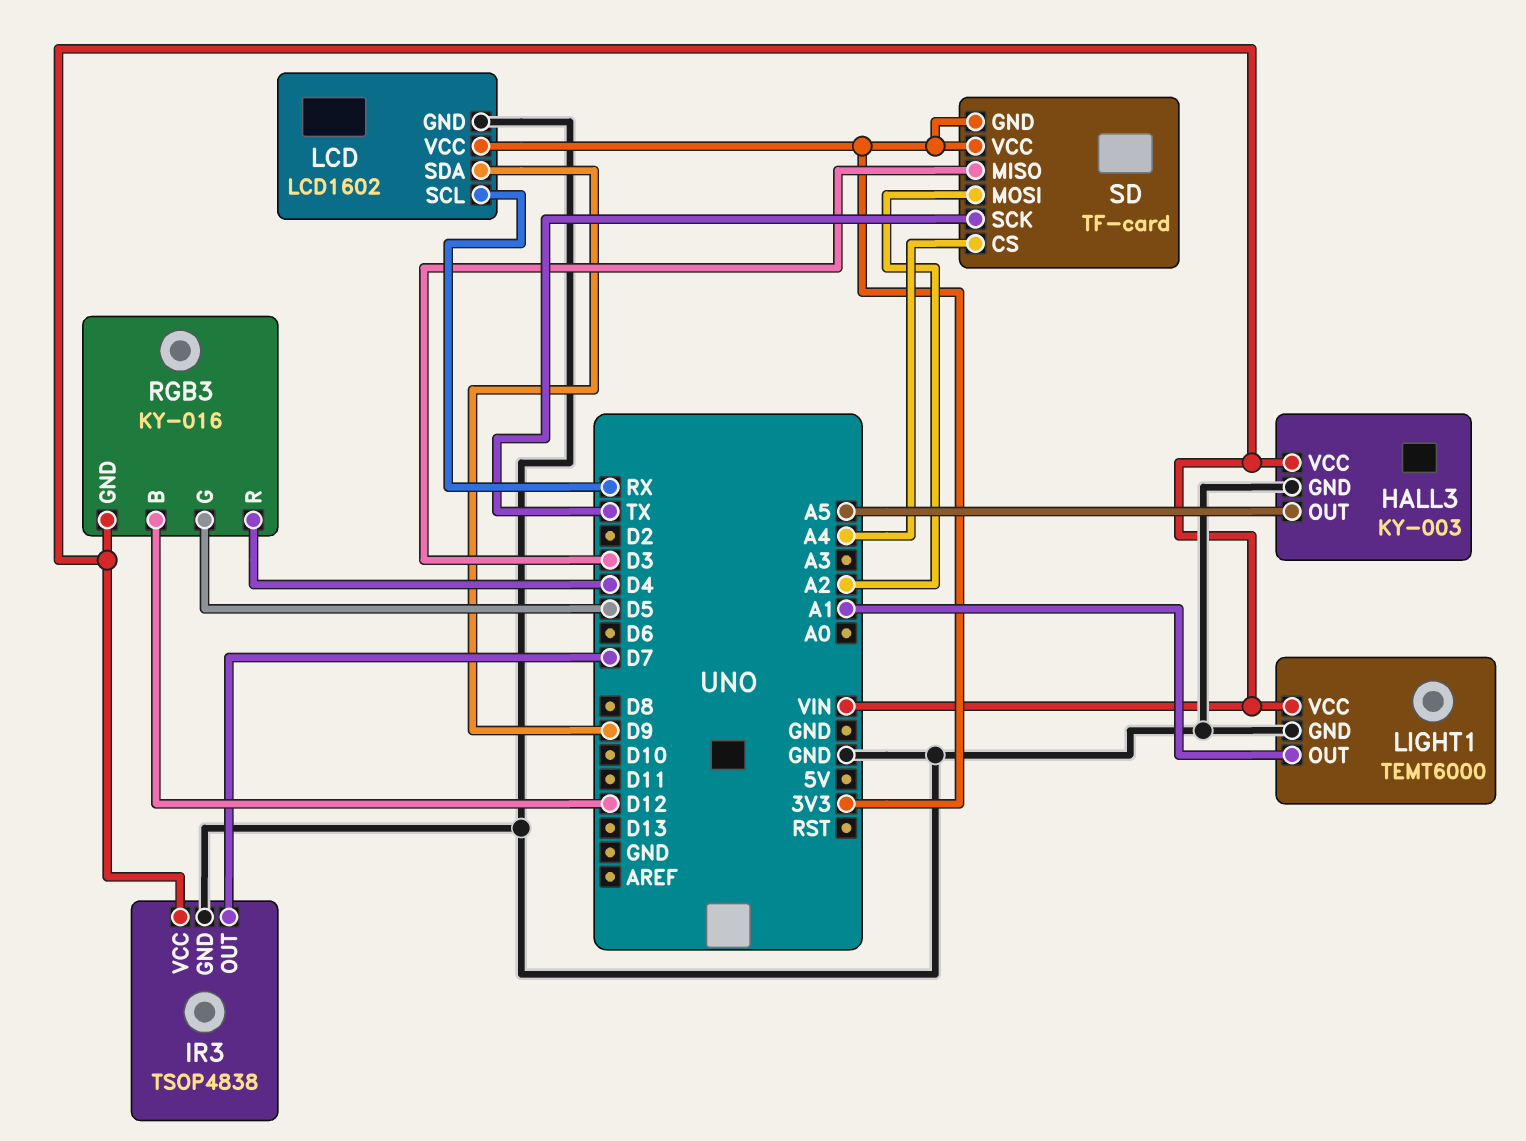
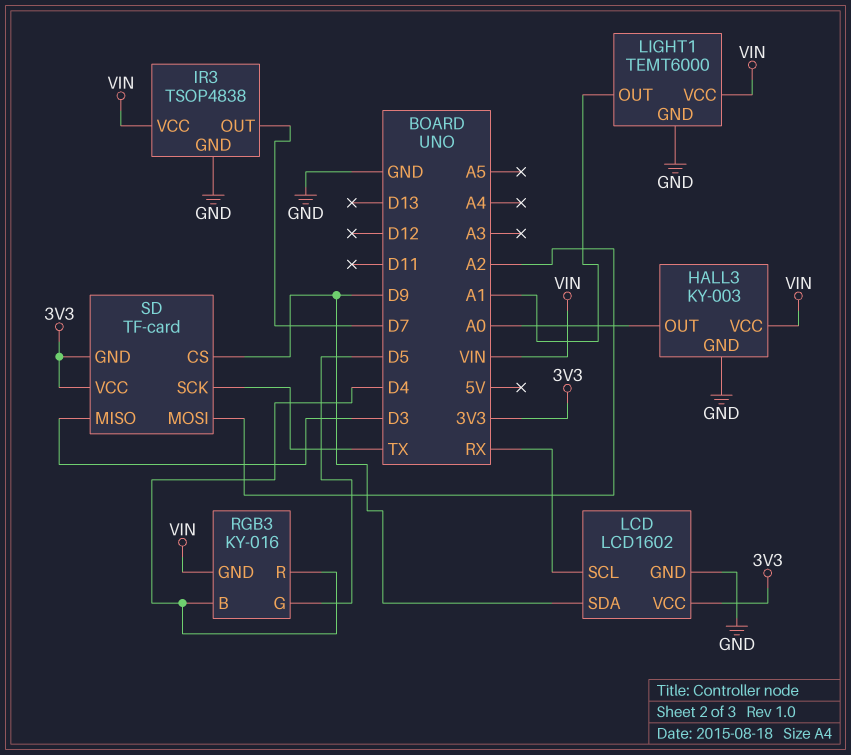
HALL3 pin OUT: A5 -> A0
RGB3 pin B: D12 -> D4
SD pin CS: A4 -> D9

